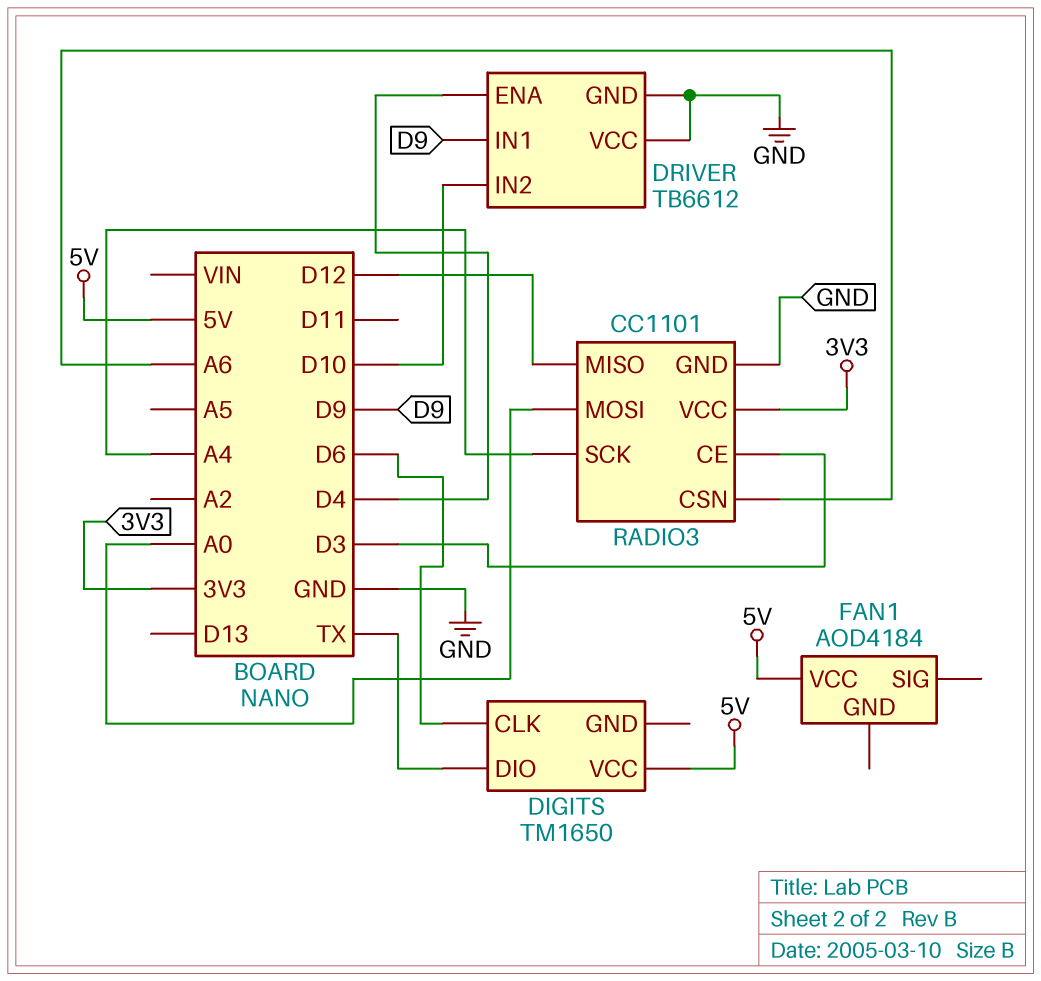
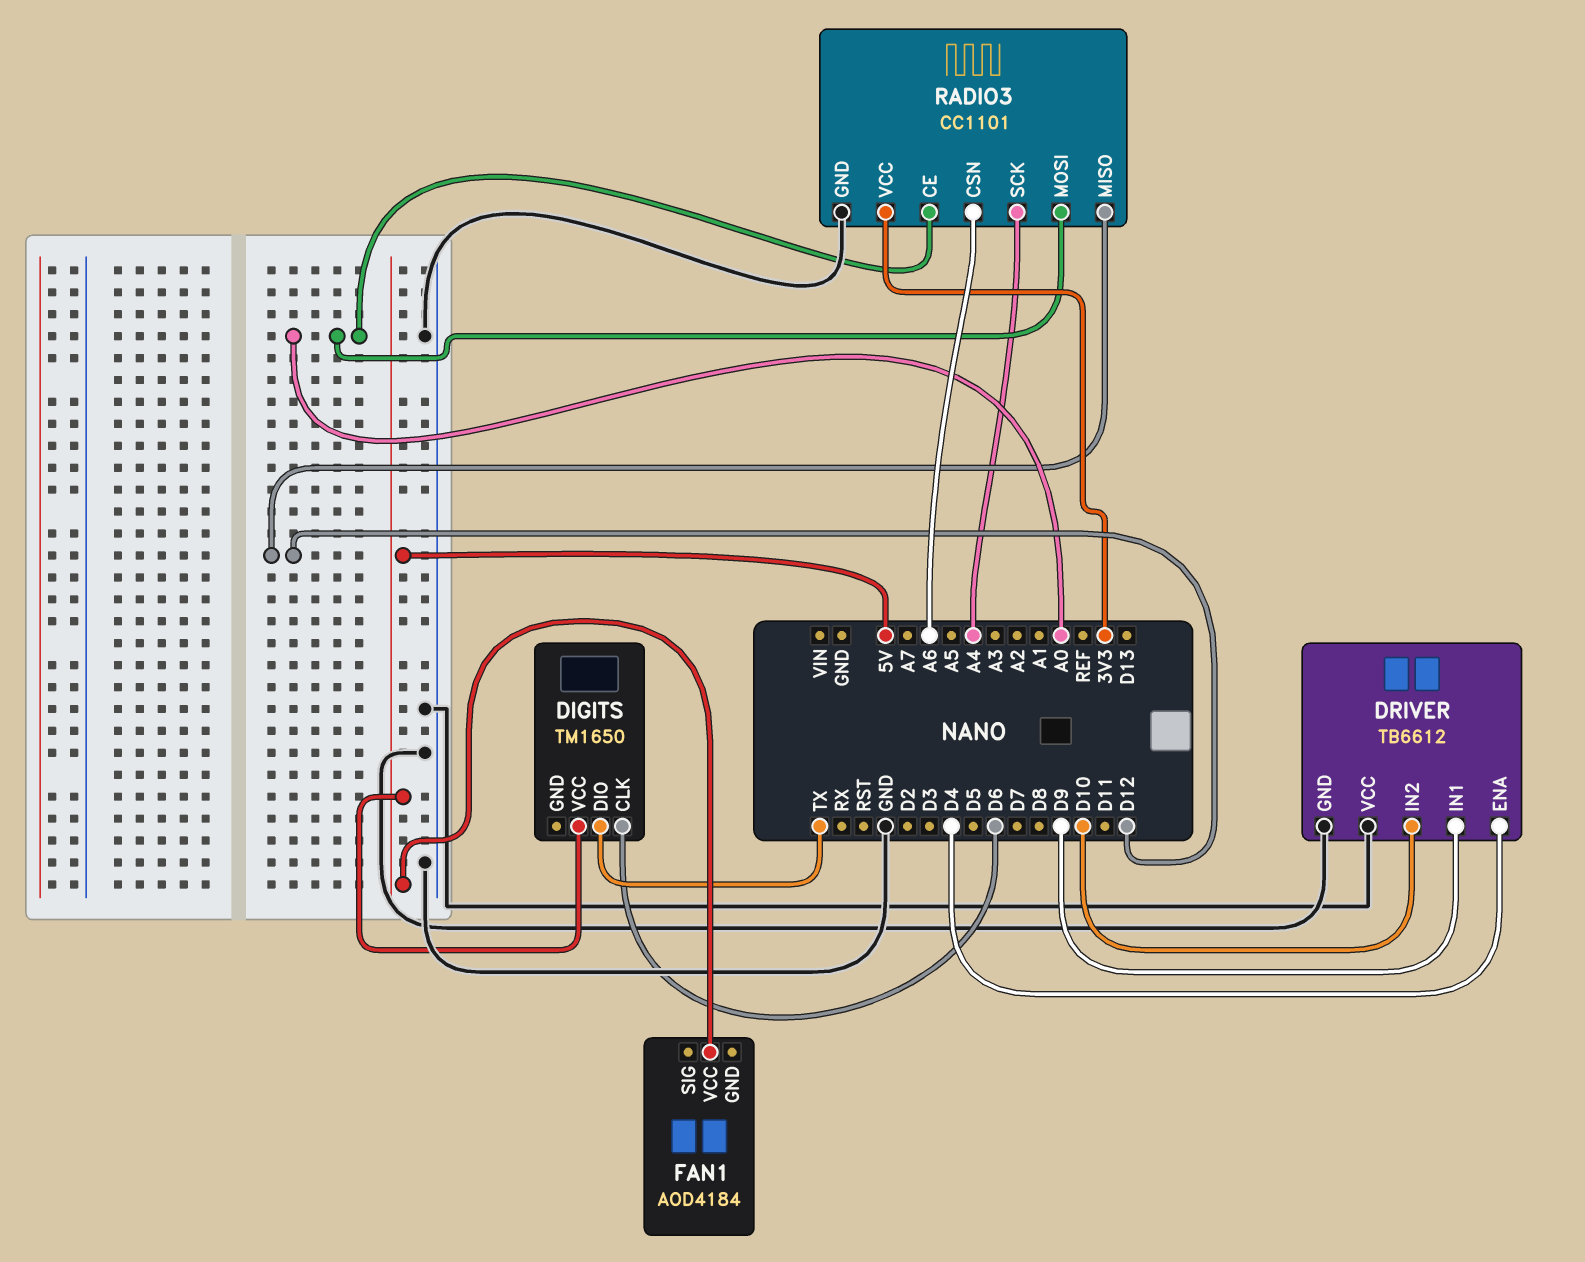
RADIO3 pin CE: D3 -> A0

